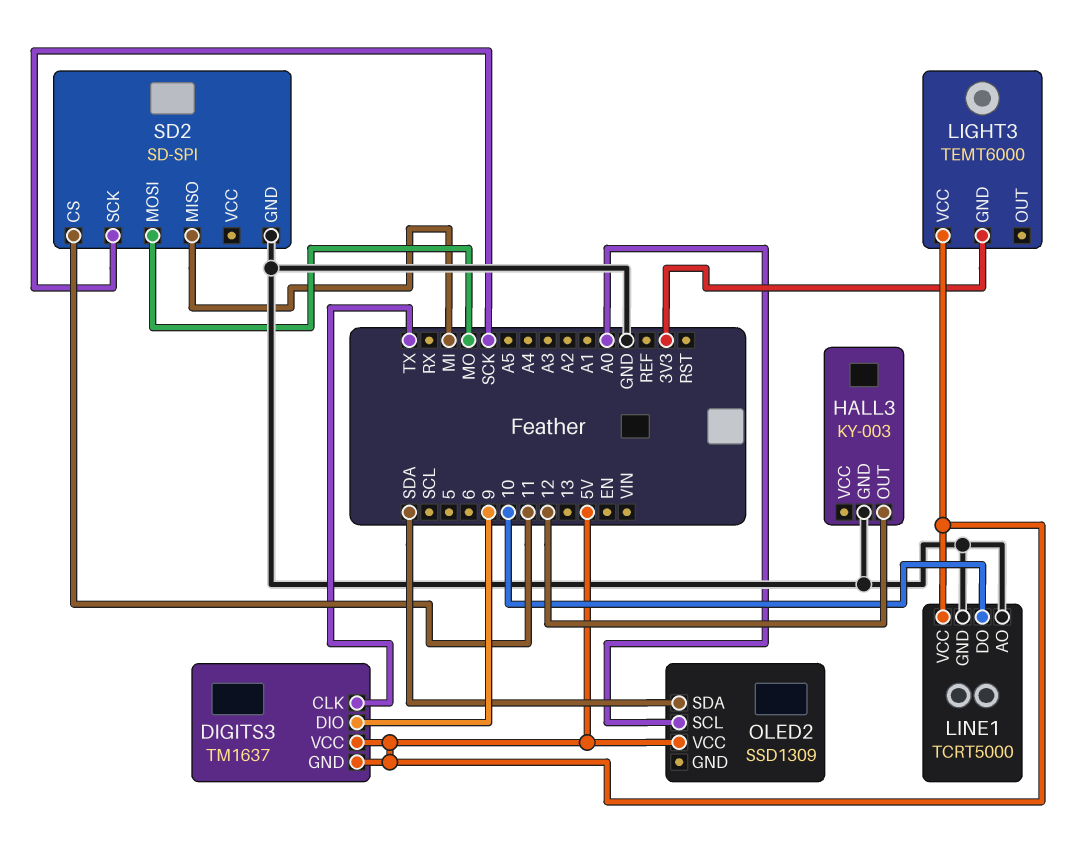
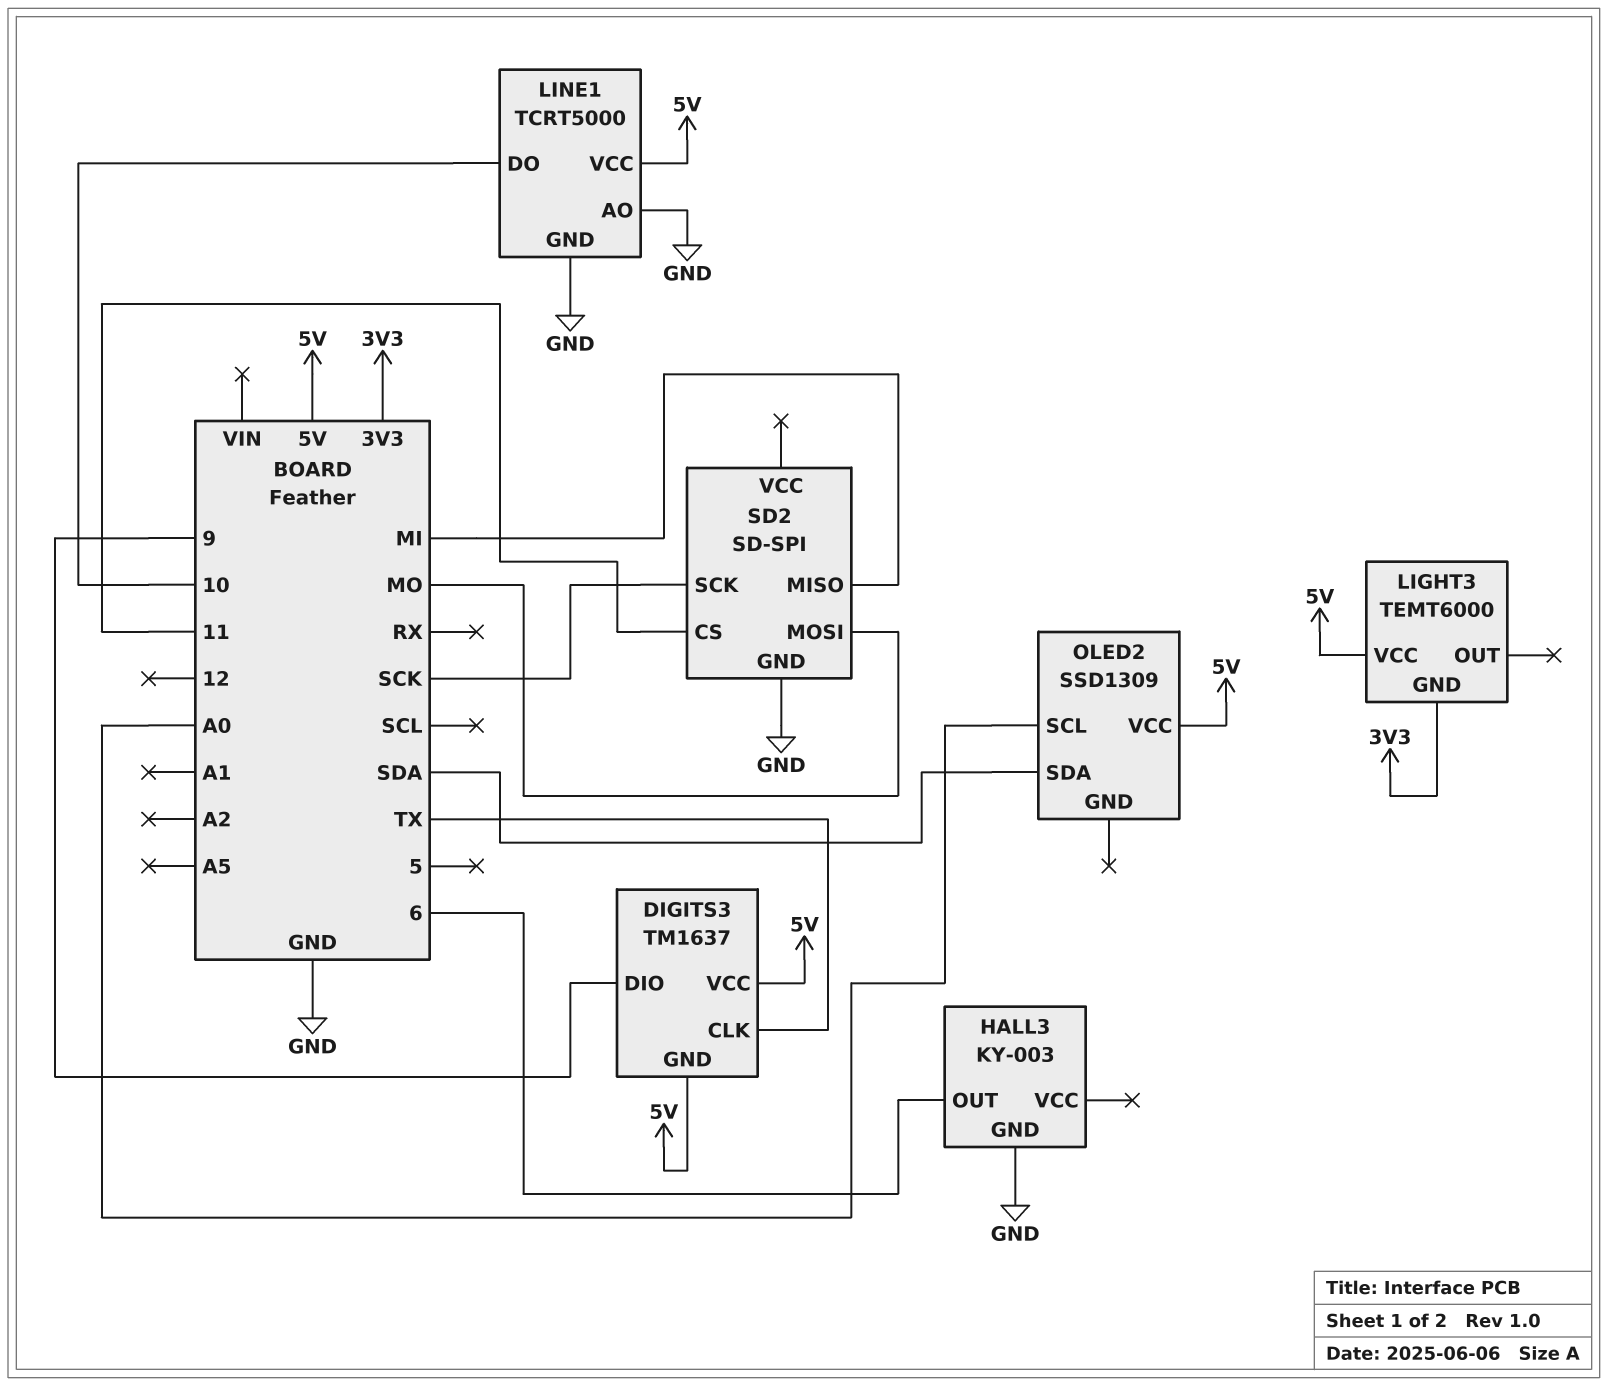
HALL3 pin OUT: 12 -> 6

